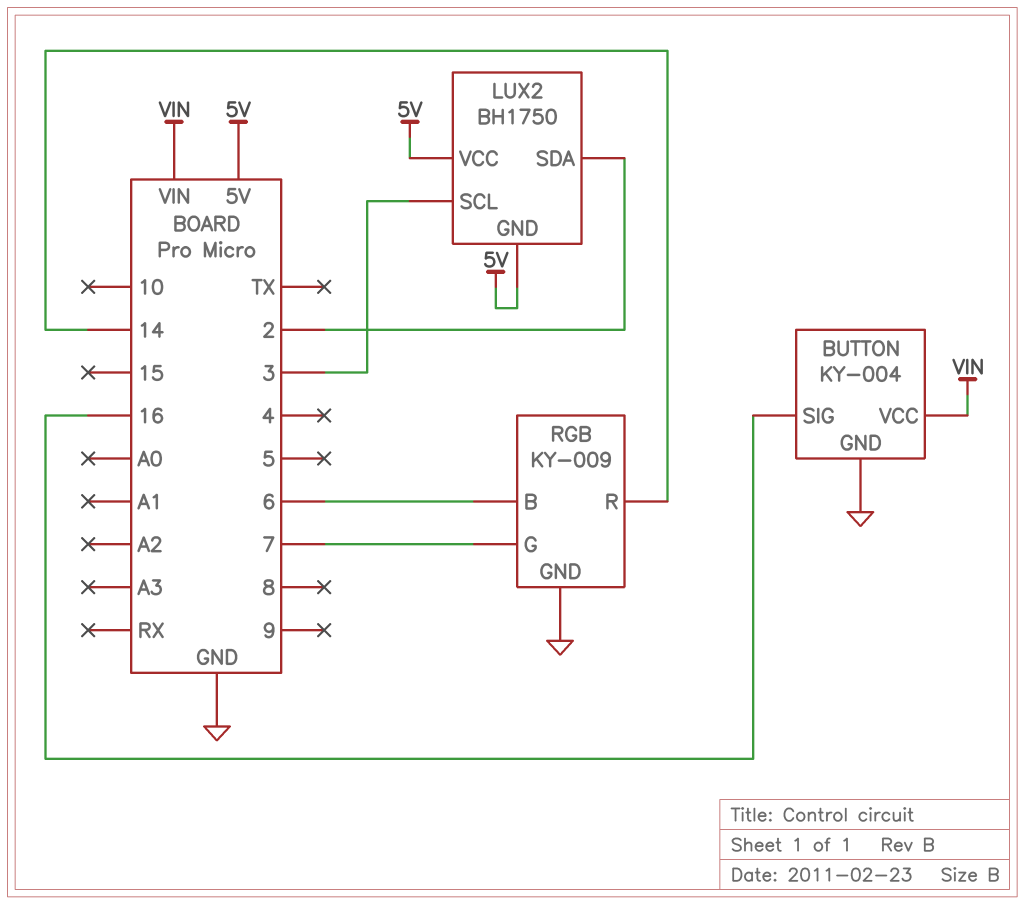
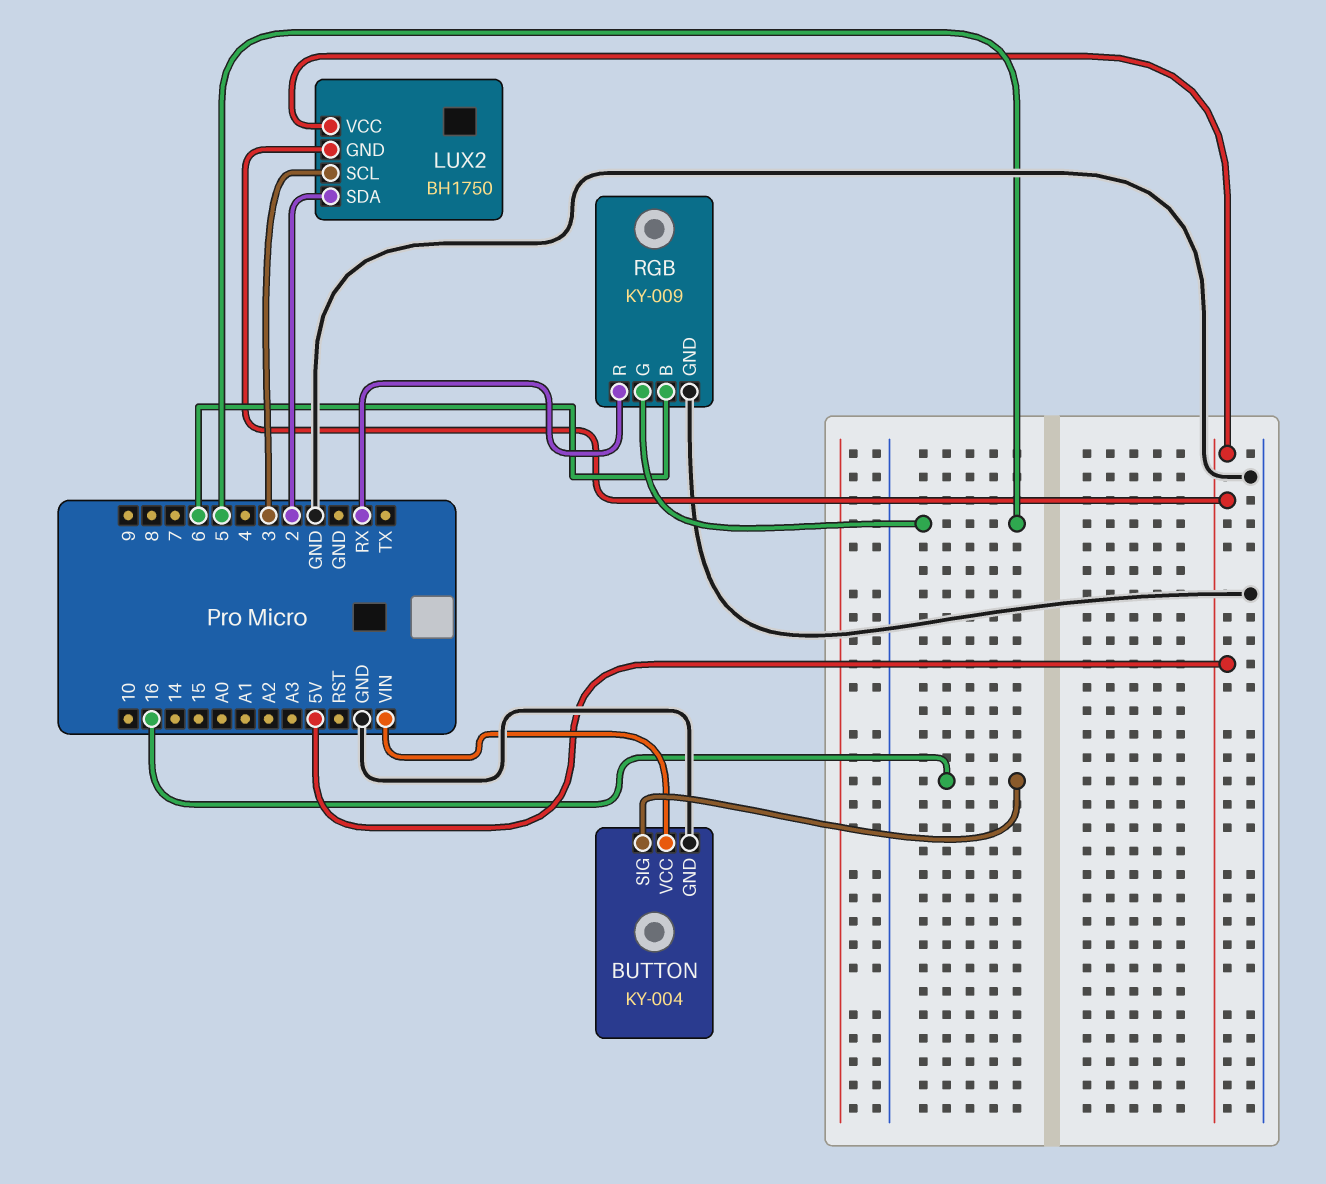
RGB pin G: 7 -> 5
RGB pin R: 14 -> RX

